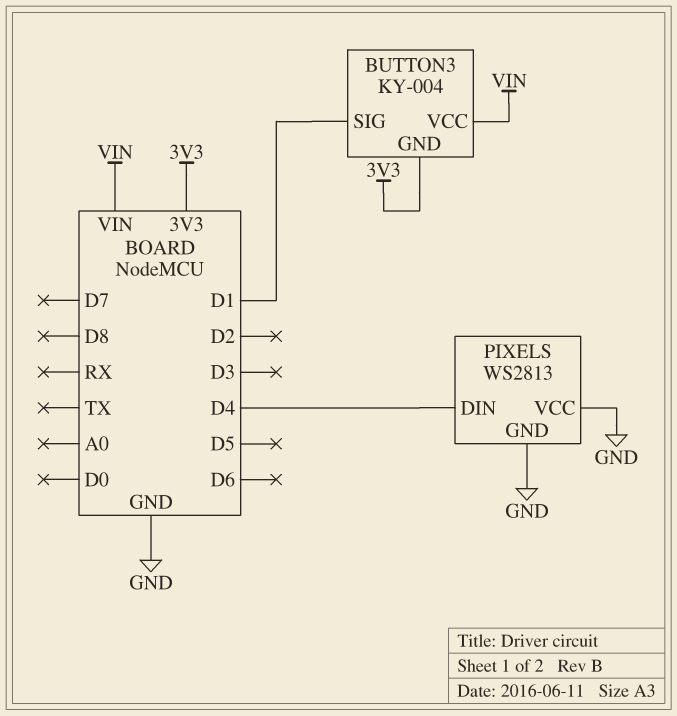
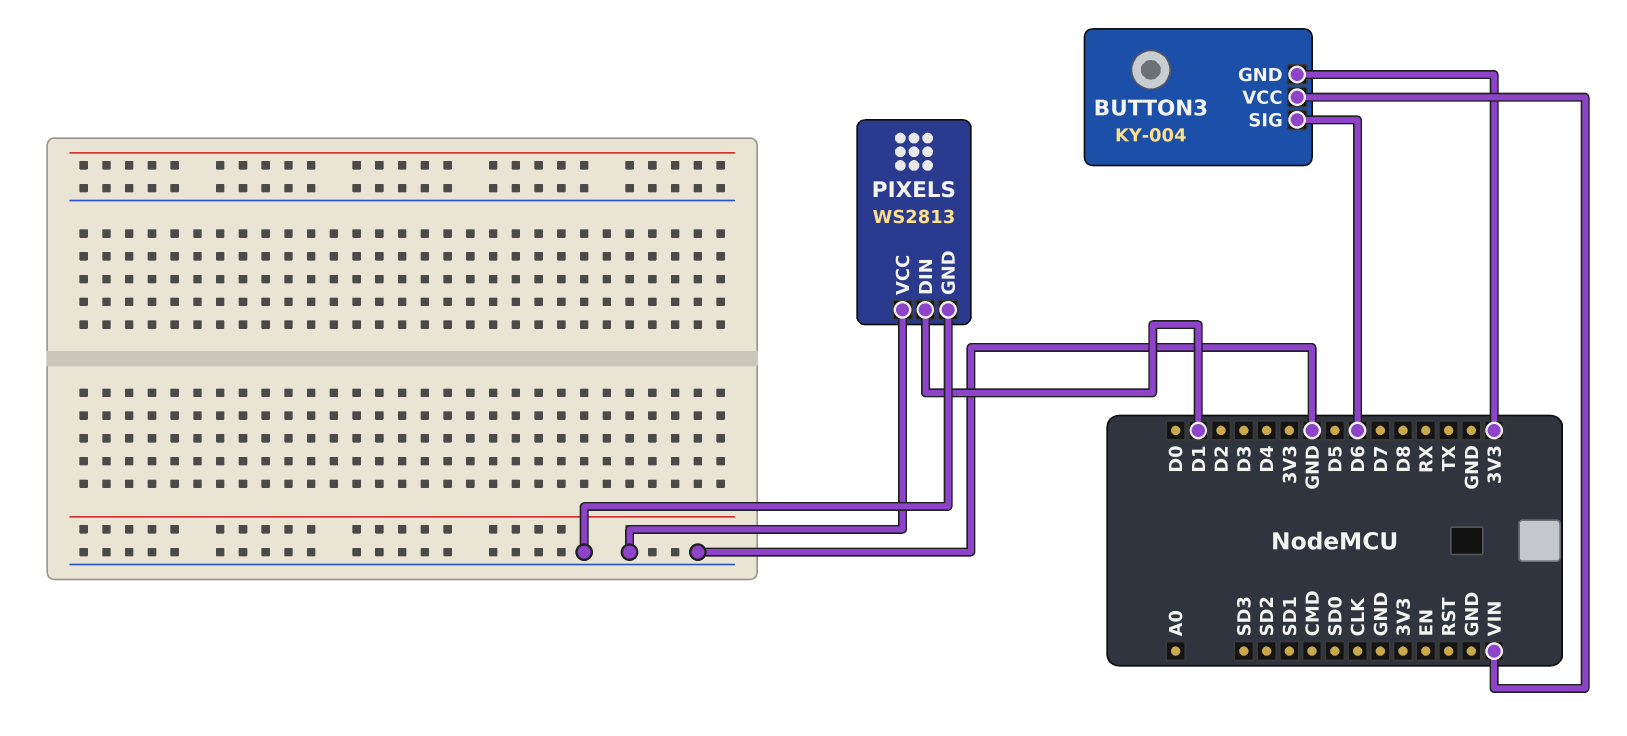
BUTTON3 pin SIG: D1 -> D6
PIXELS pin DIN: D4 -> D1

